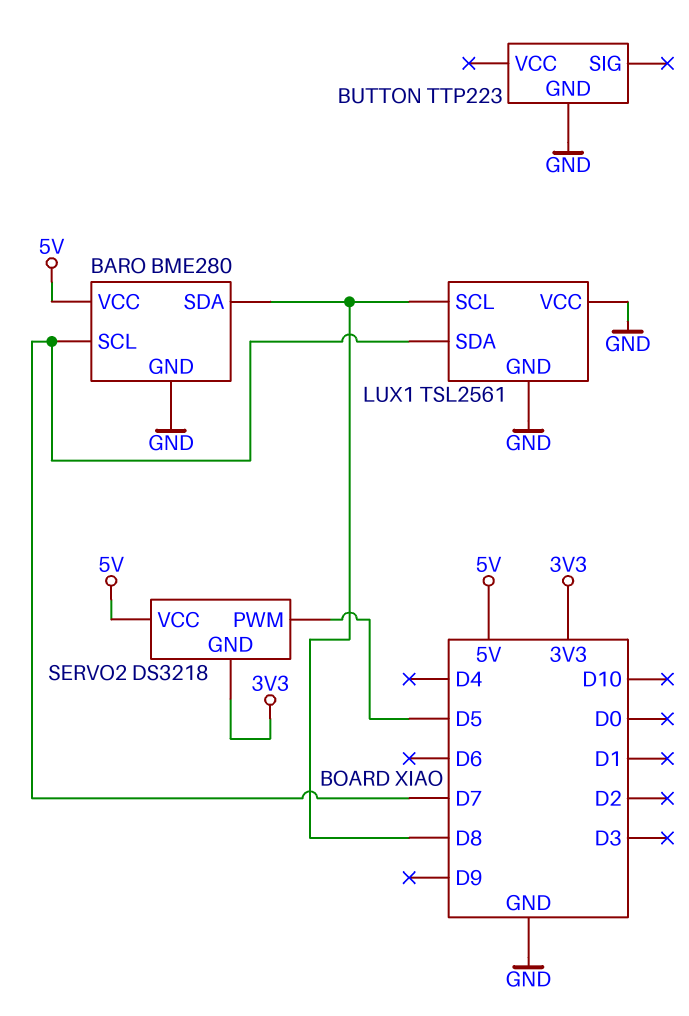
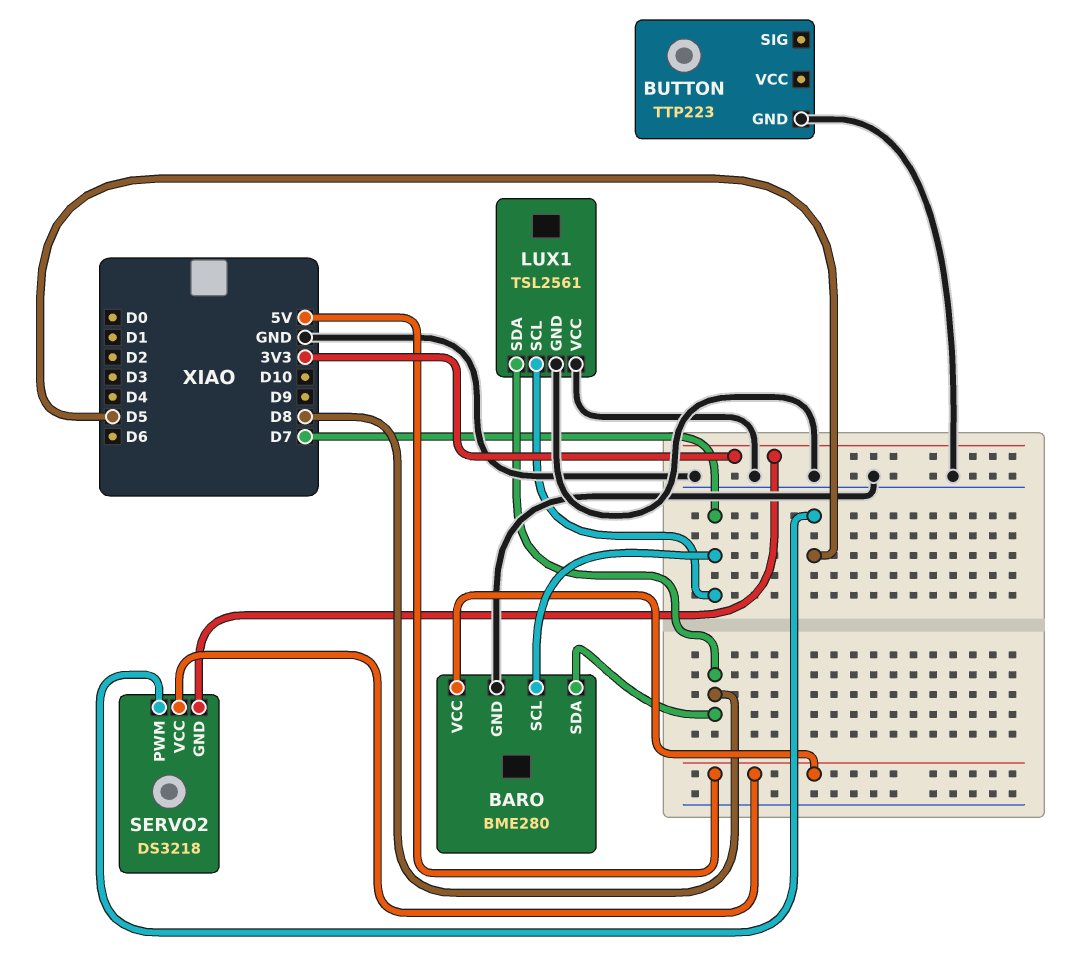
LUX1 pin SCL: D8 -> D7
LUX1 pin SDA: D7 -> D8

